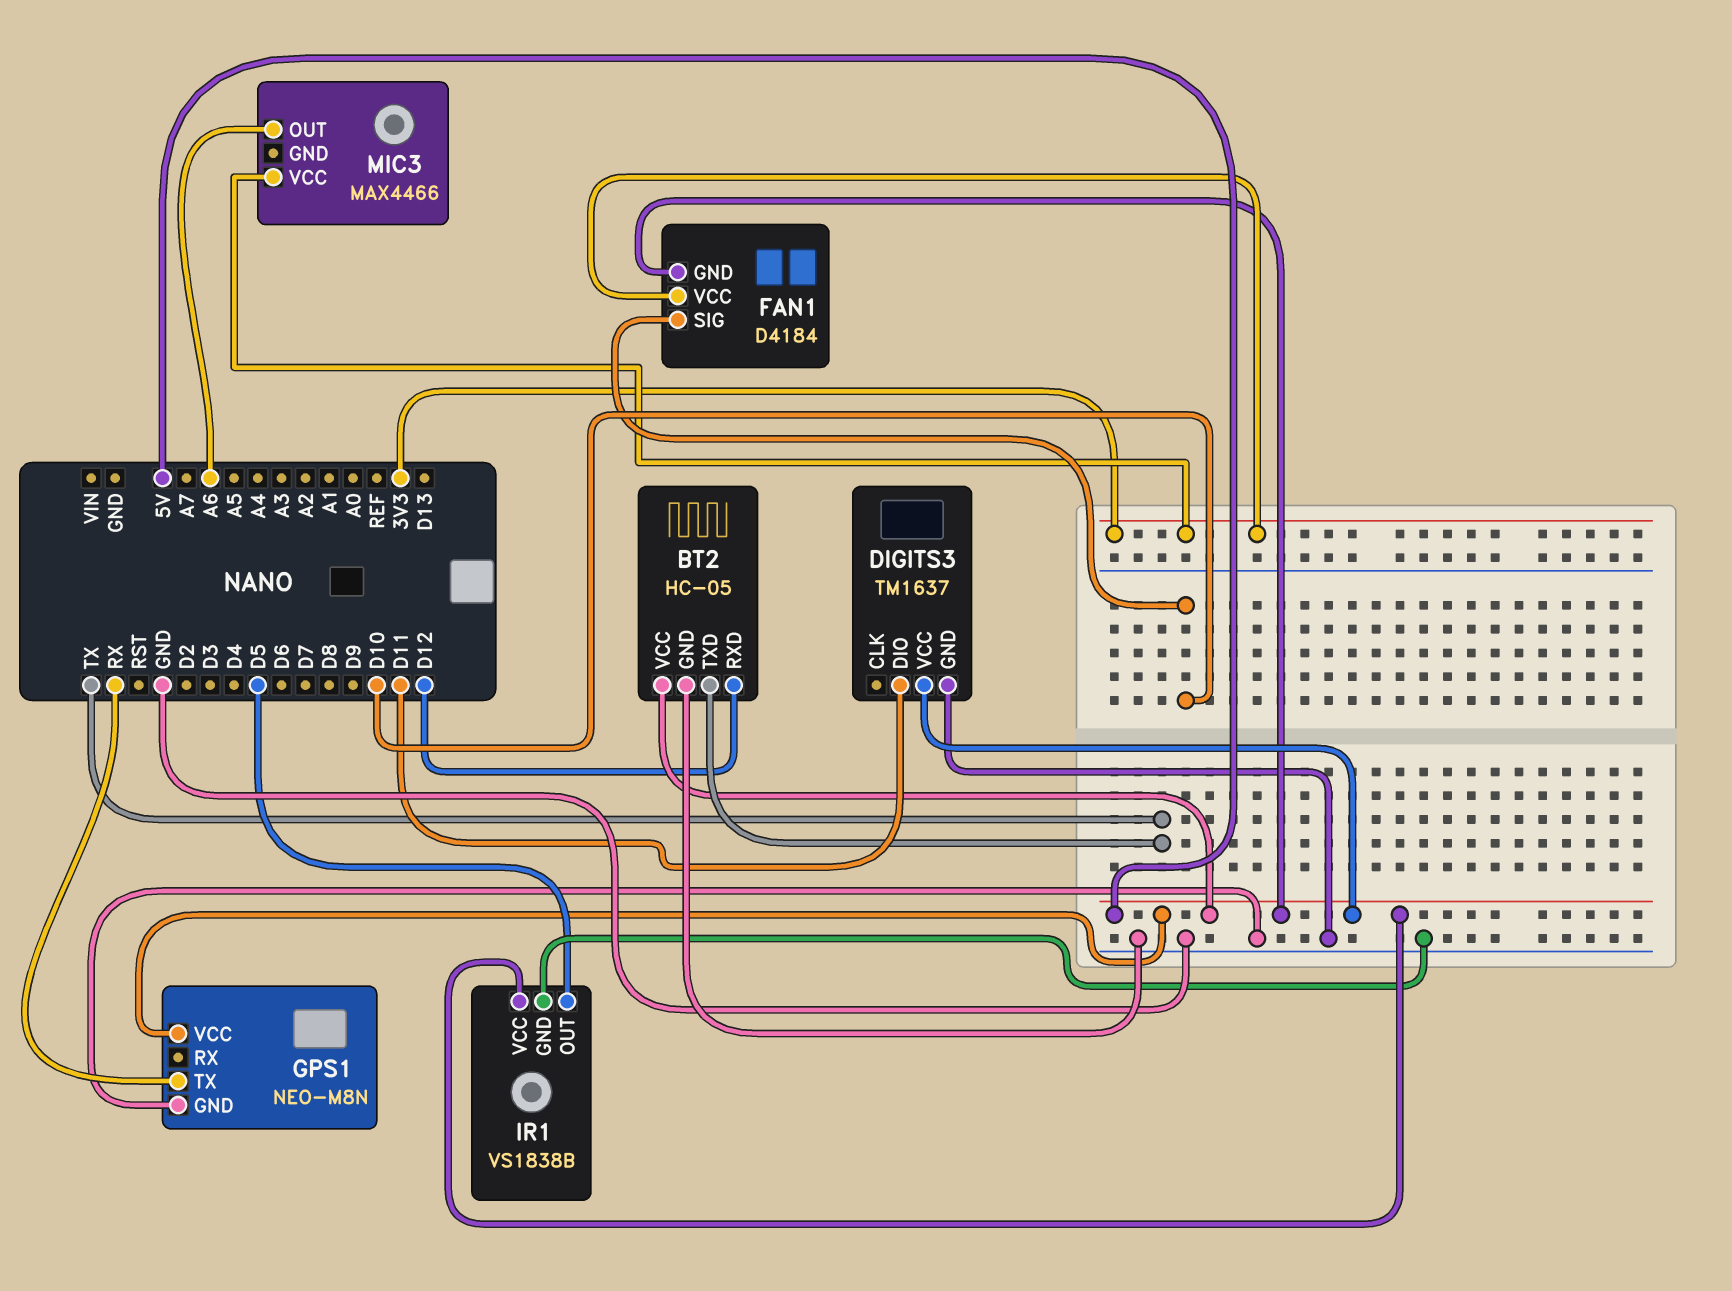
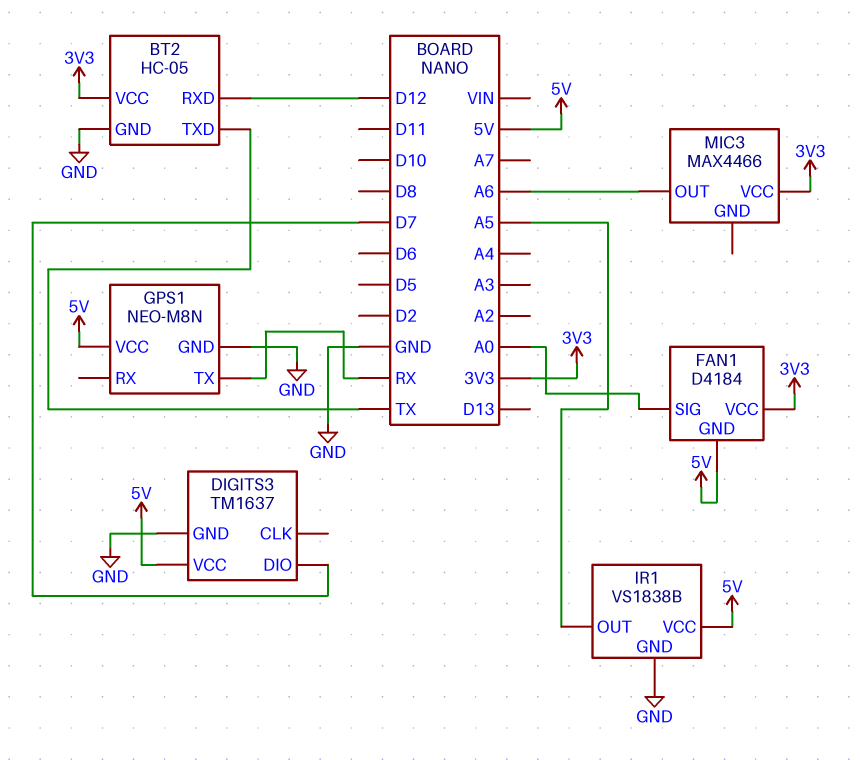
BT2 pin VCC: 5V -> 3V3
DIGITS3 pin DIO: D11 -> D7
FAN1 pin SIG: D10 -> A0
IR1 pin OUT: D5 -> A5

